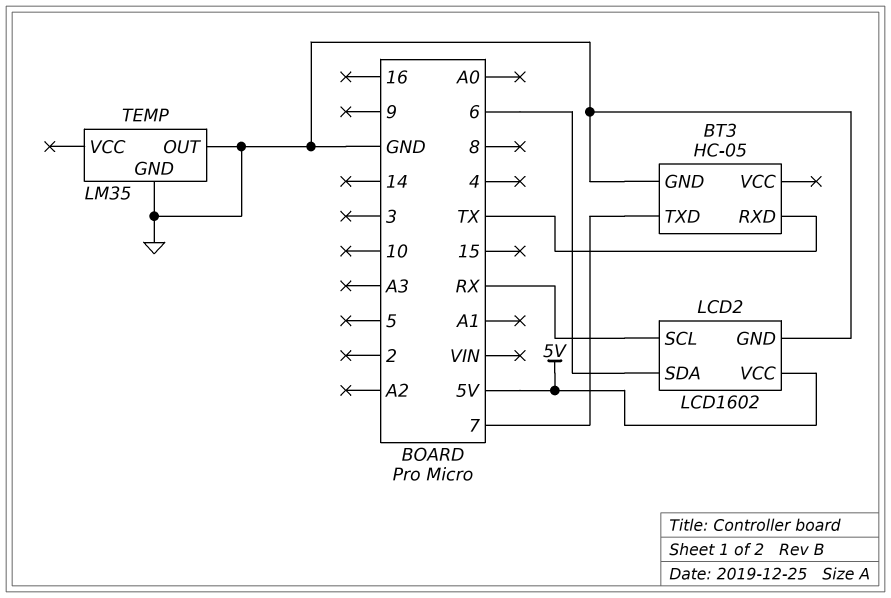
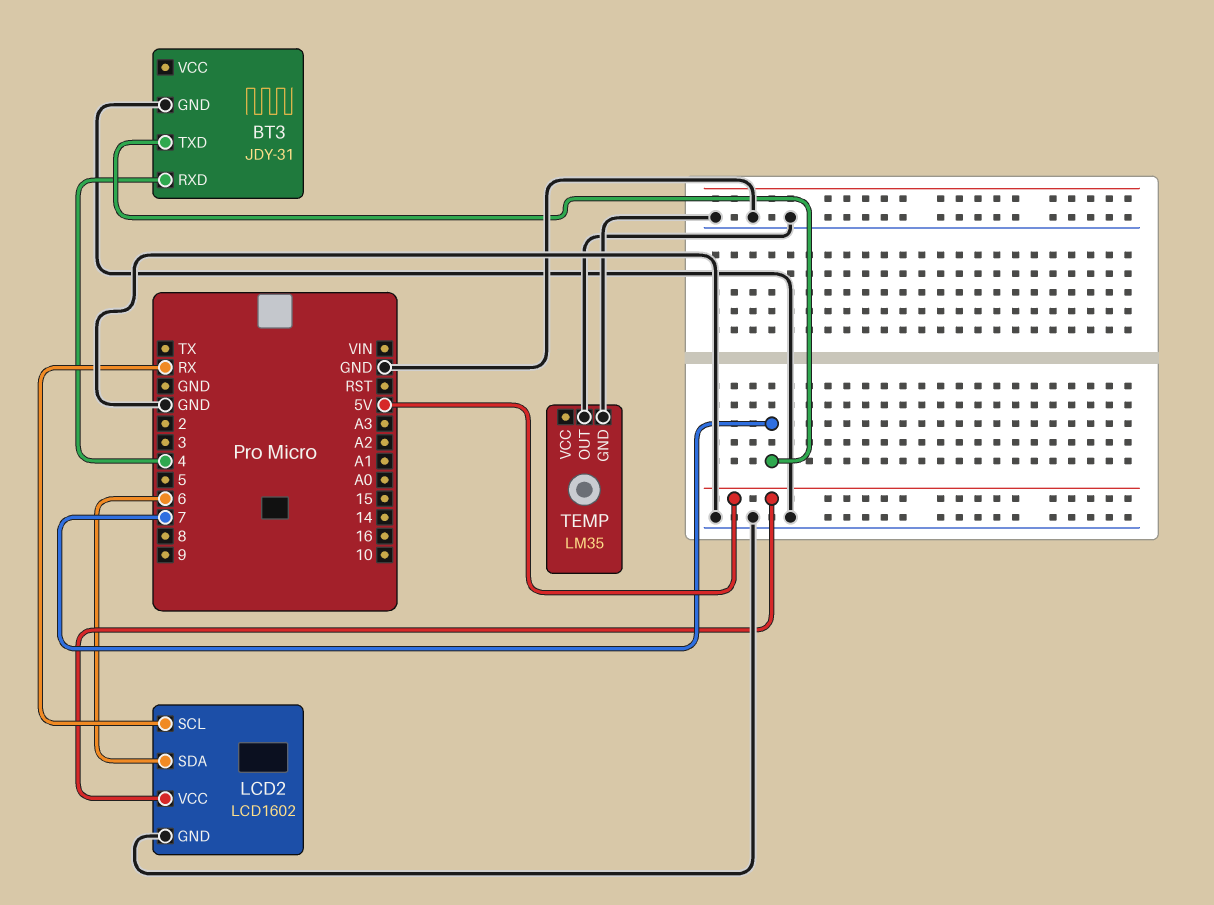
BT3: HC-05 -> JDY-31
BT3 pin RXD: TX -> 4

